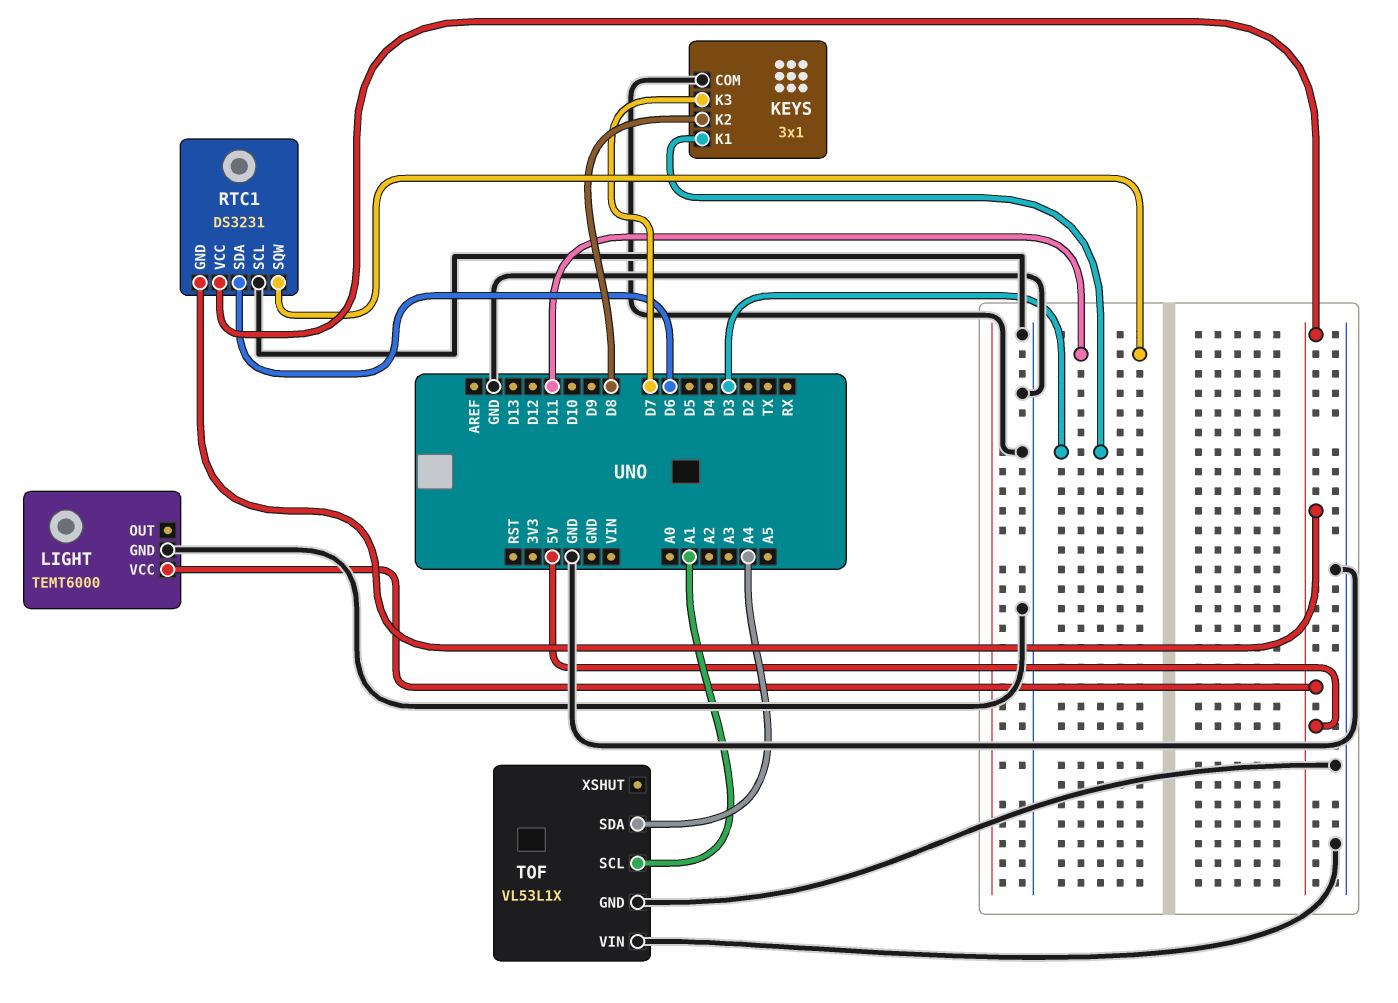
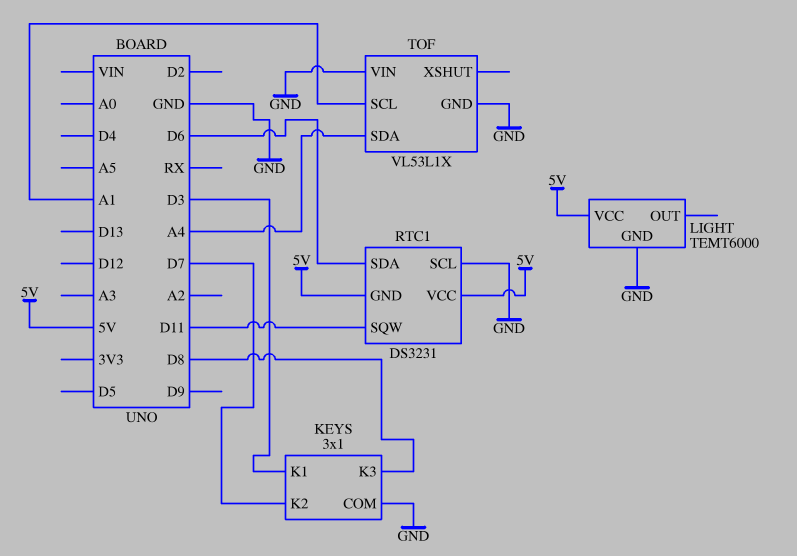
KEYS pin K2: D8 -> D7
KEYS pin K3: D7 -> D8

